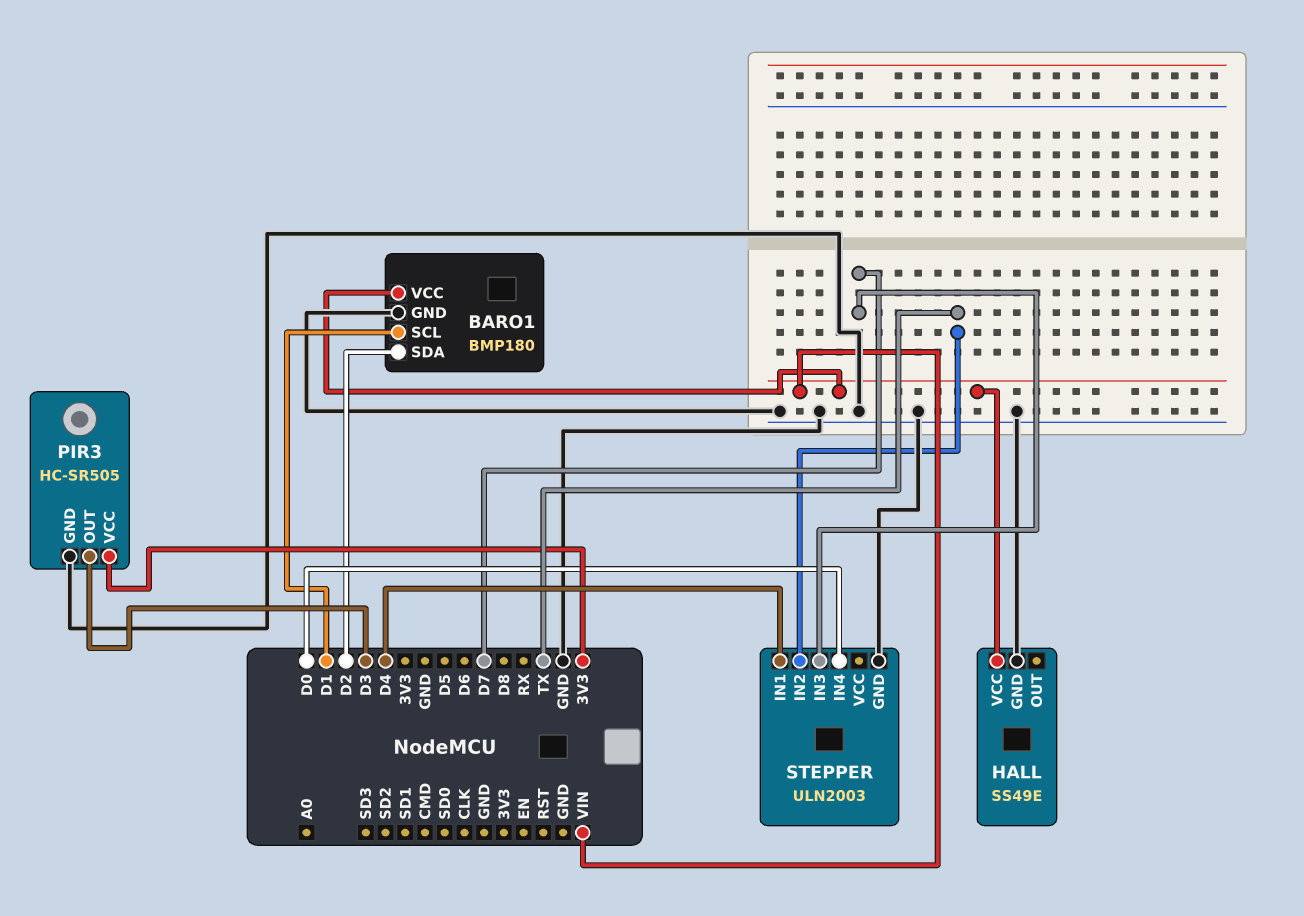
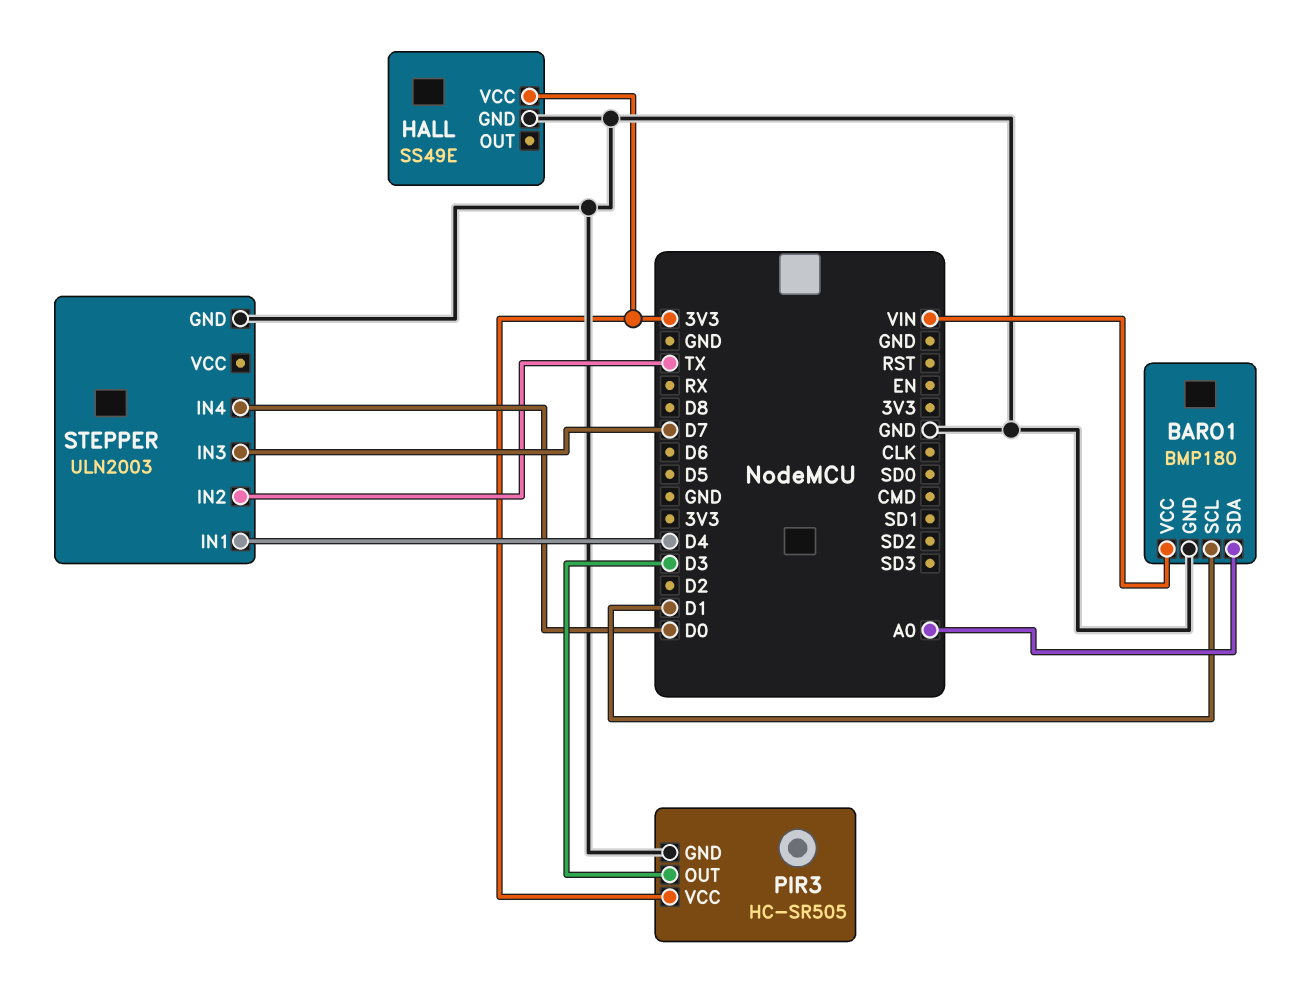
BARO1 pin SDA: D2 -> A0
HALL pin VCC: VIN -> 3V3

